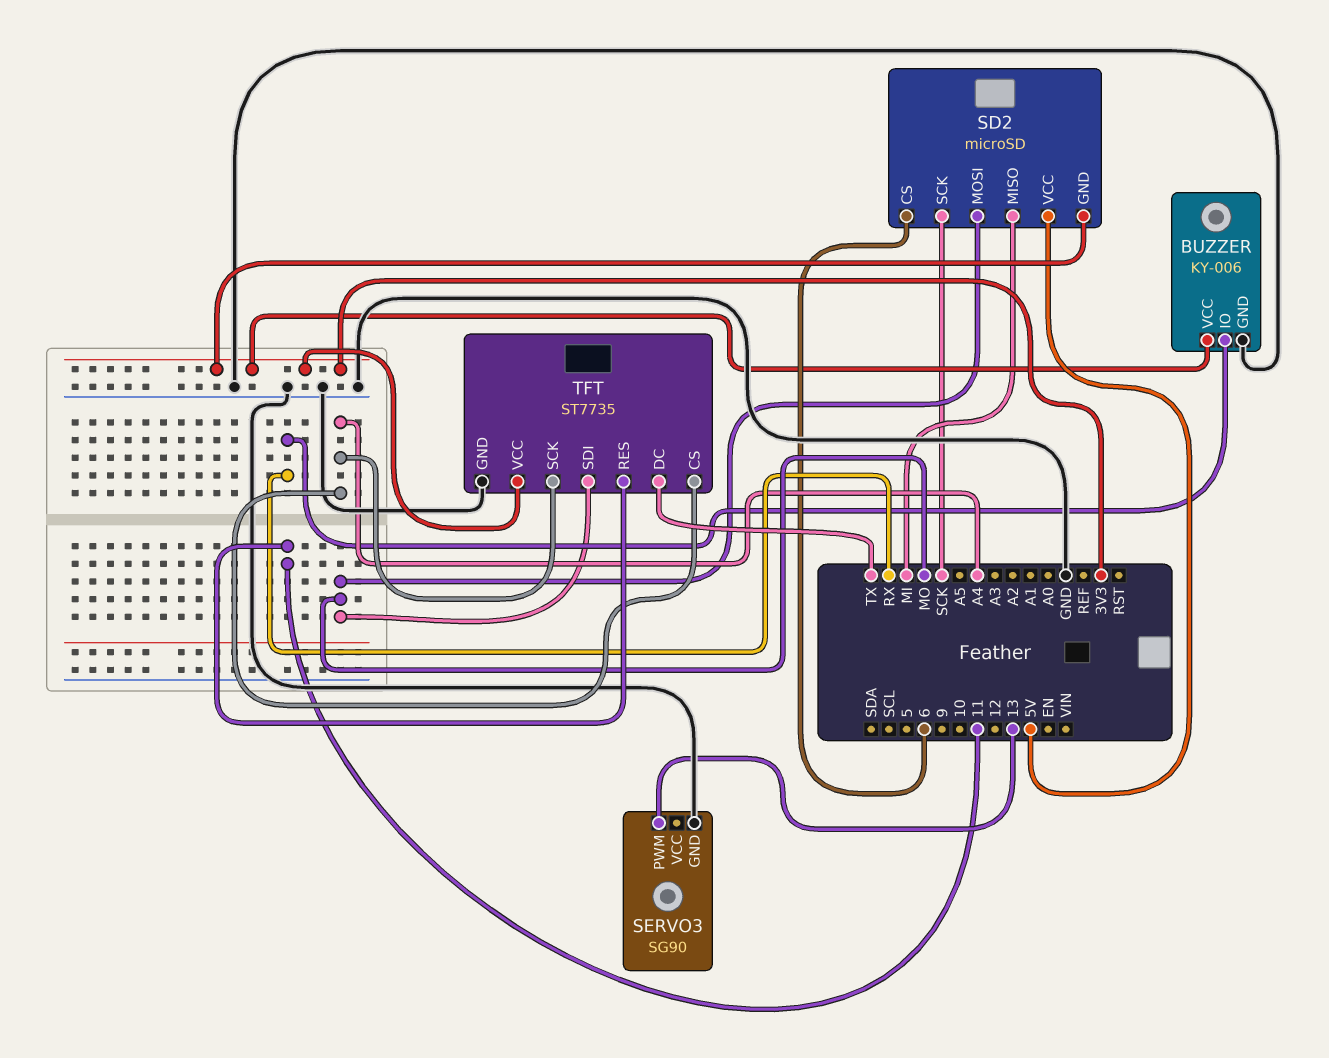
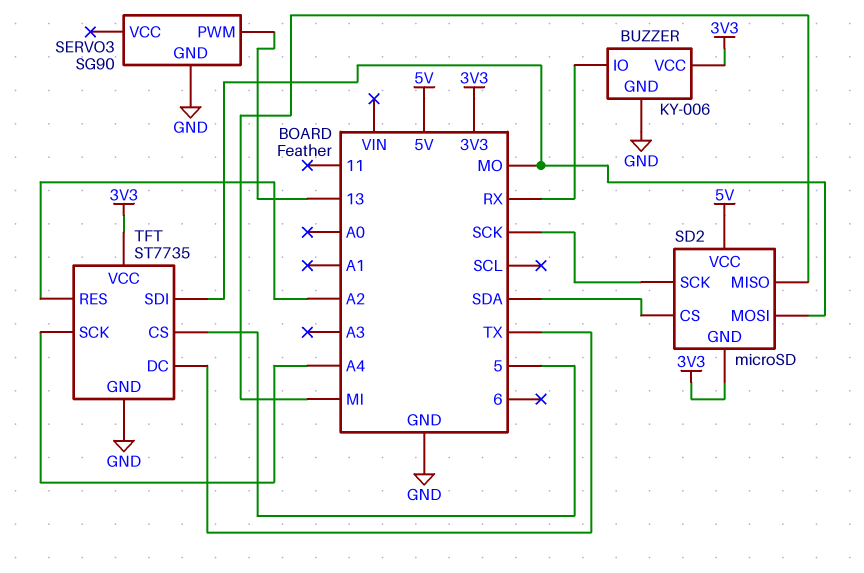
SD2 pin CS: 6 -> SDA
TFT pin CS: A4 -> 5
TFT pin RES: 11 -> A2

